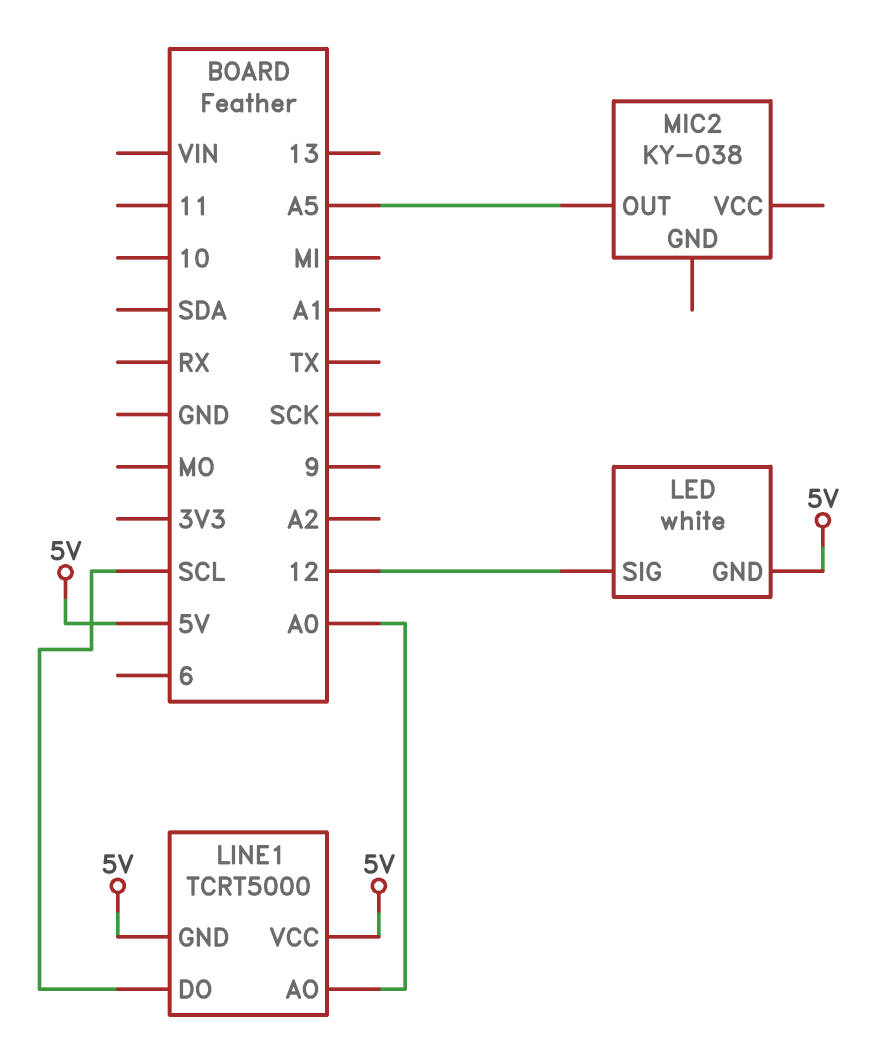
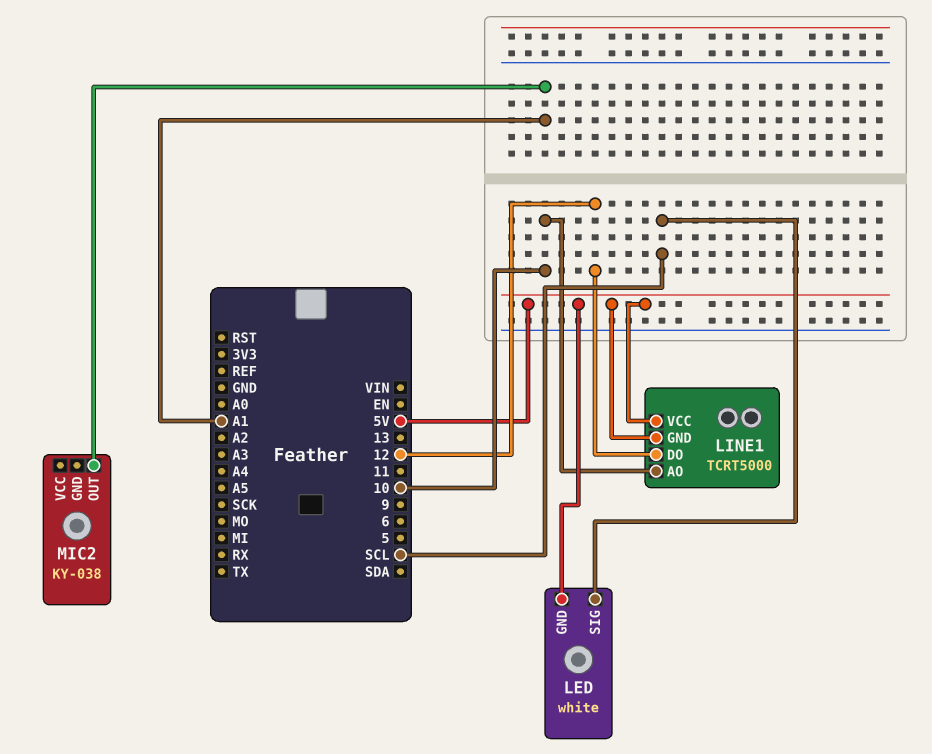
LED pin SIG: 12 -> SCL
LINE1 pin AO: A0 -> 10
LINE1 pin DO: SCL -> 12
MIC2 pin OUT: A5 -> A1

